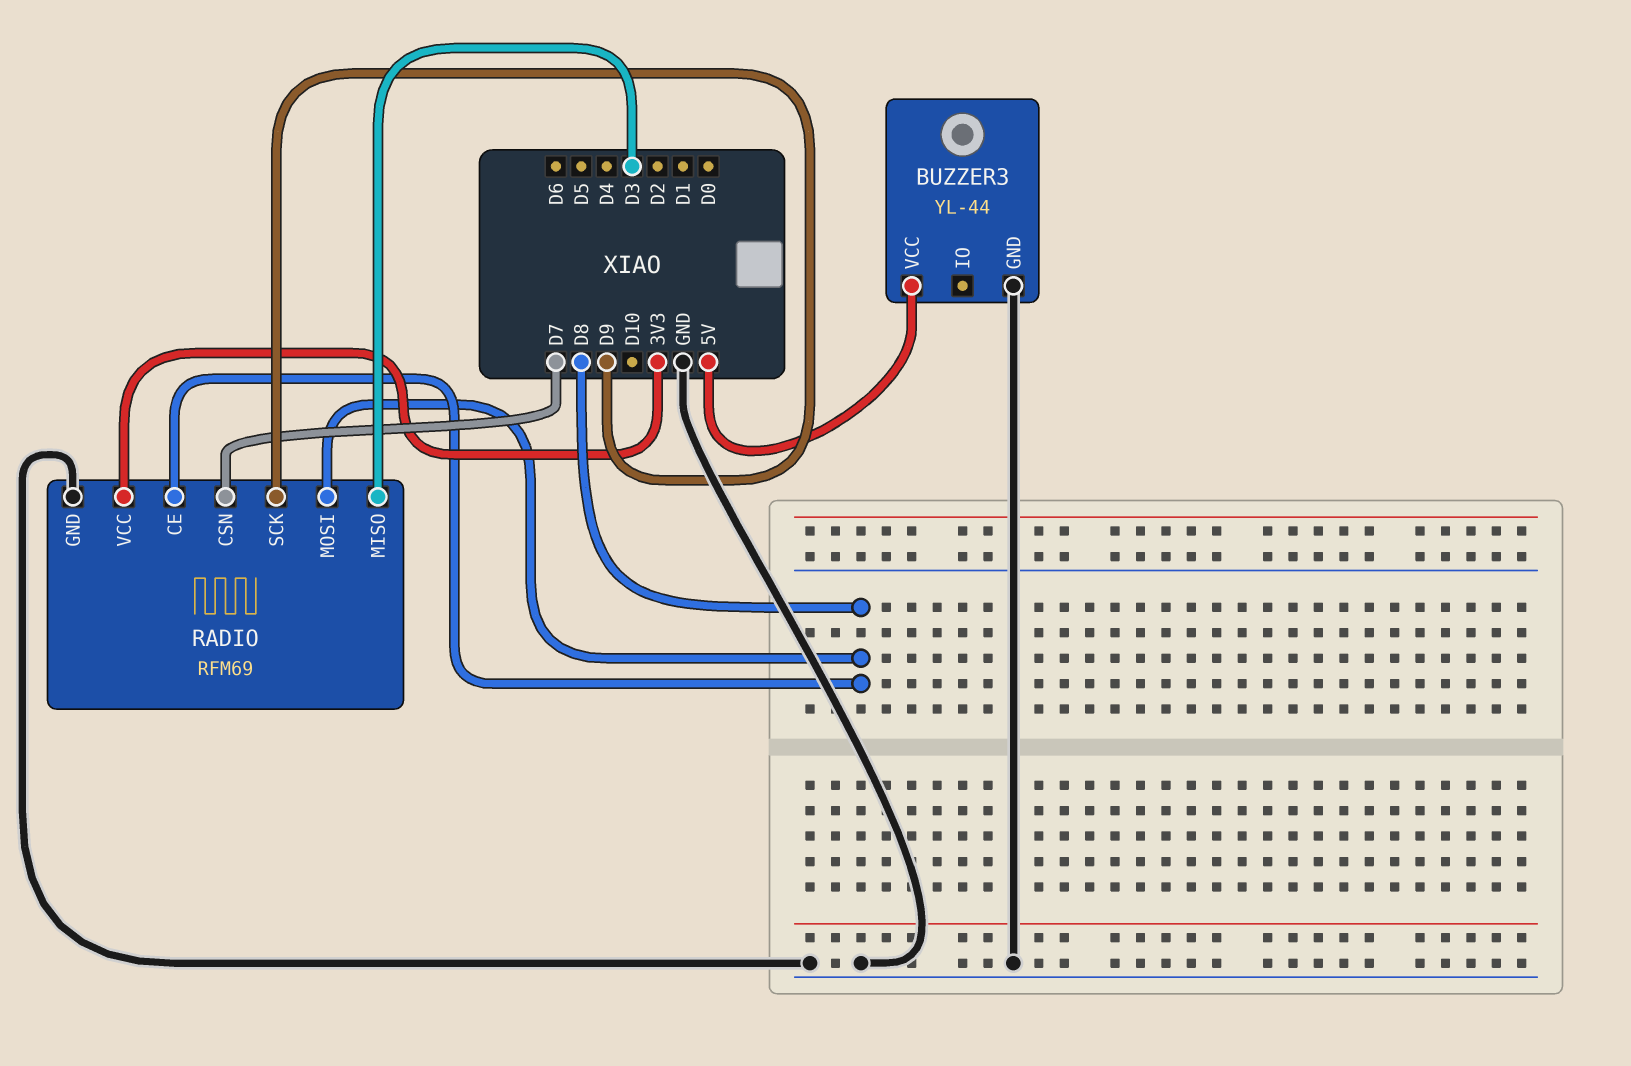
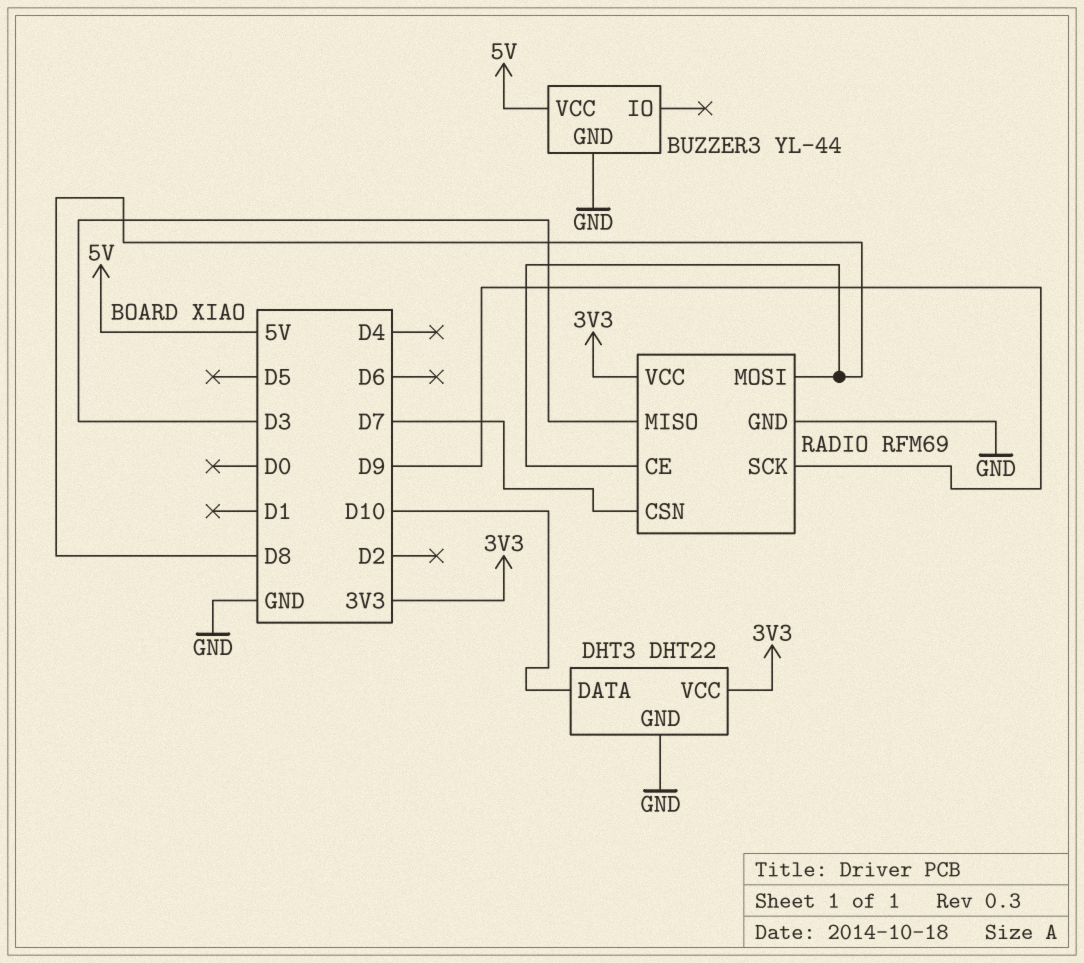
DHT3: none -> DHT22
DHT3 pin DATA: none -> D10
DHT3 pin GND: none -> GND
DHT3 pin VCC: none -> 3V3

